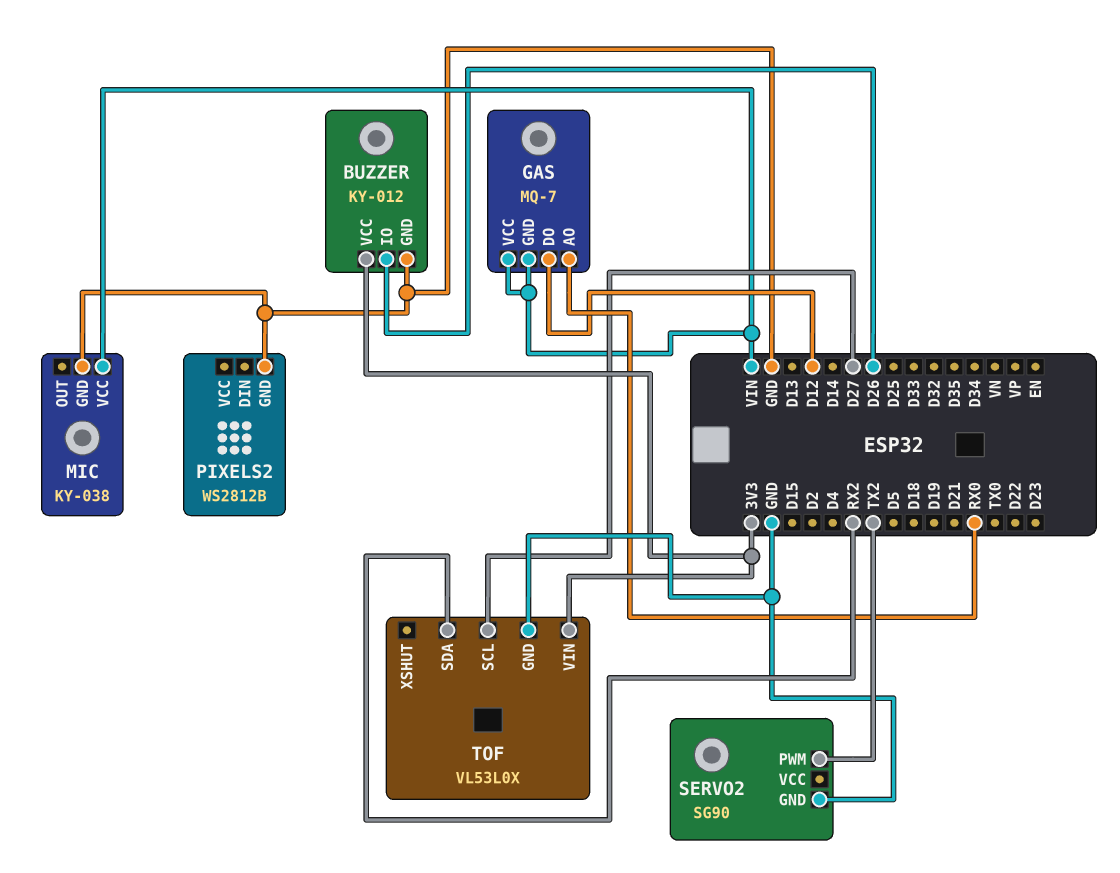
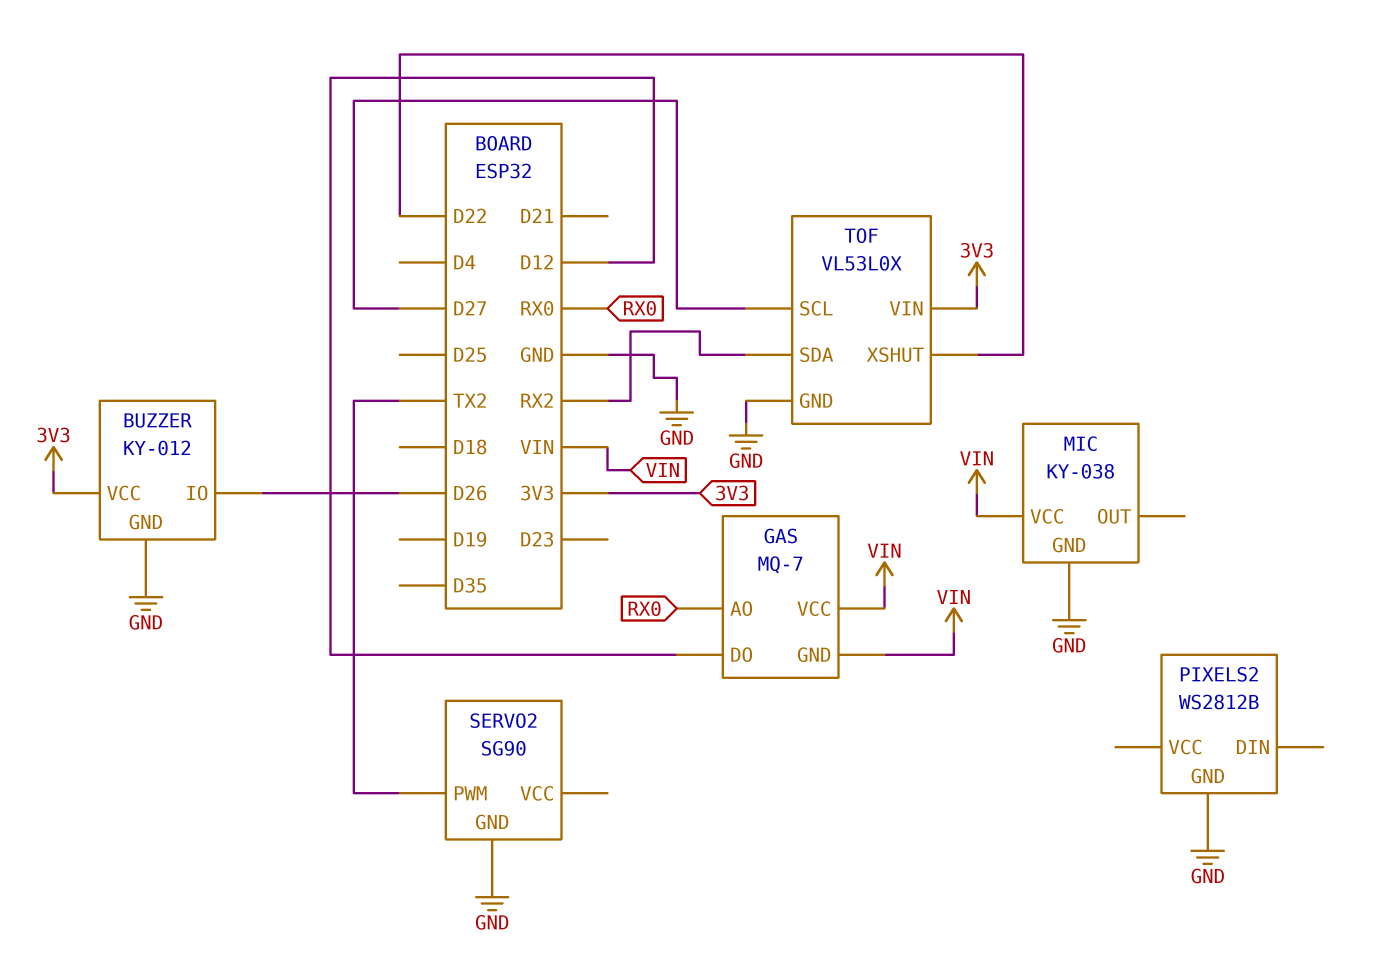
TOF pin XSHUT: none -> D22

